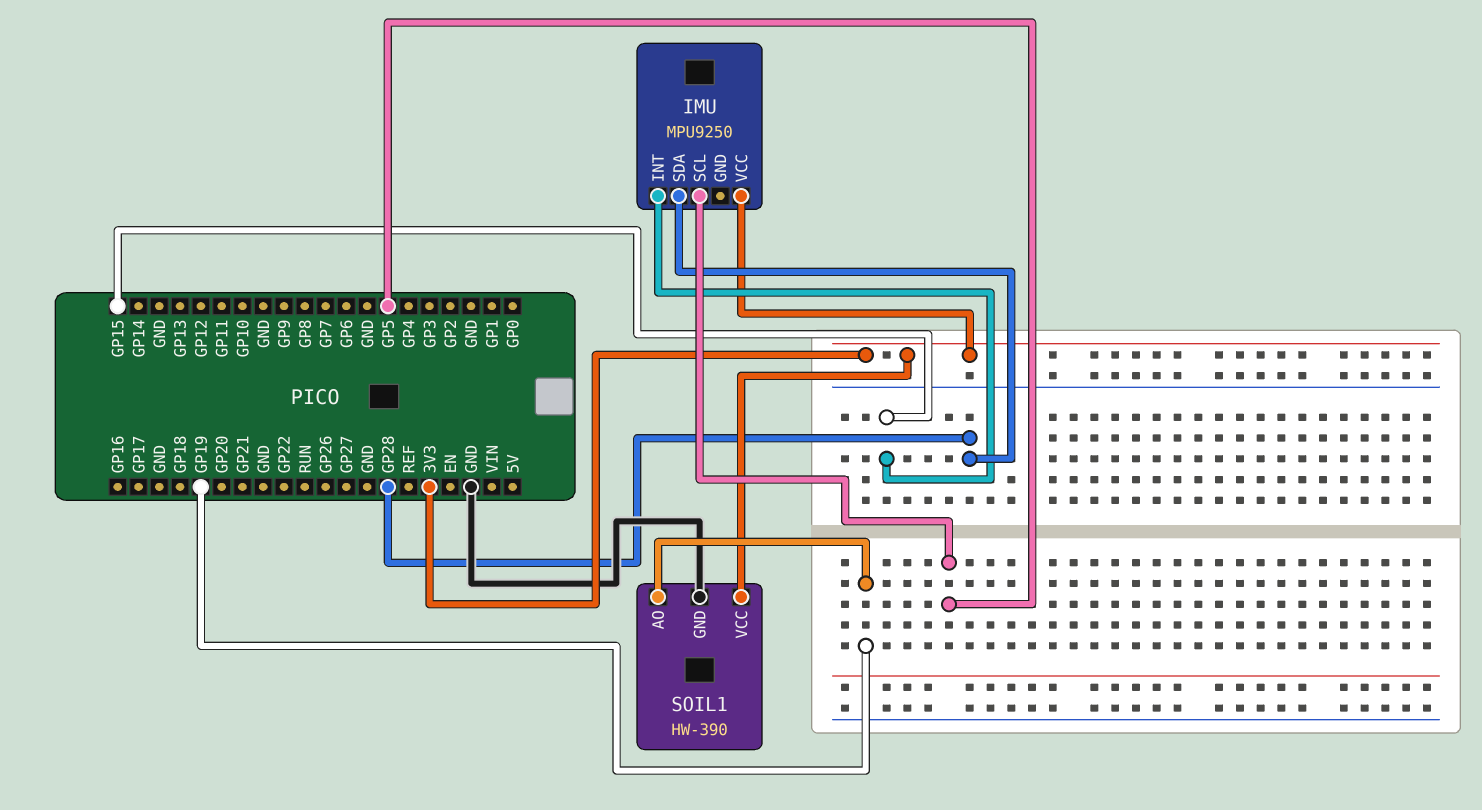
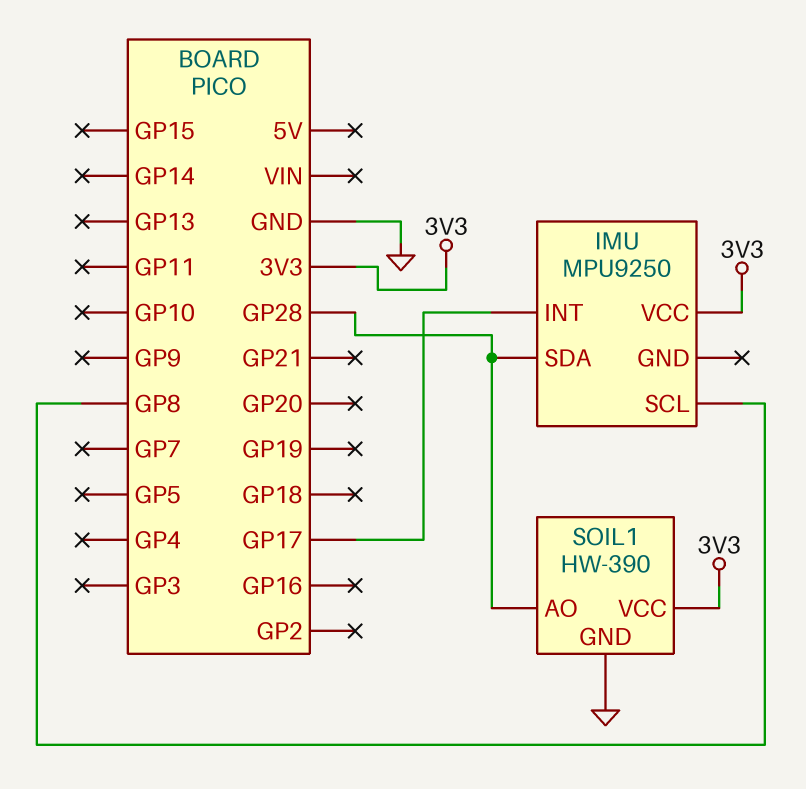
IMU pin INT: GP15 -> GP17
IMU pin SCL: GP5 -> GP8
SOIL1 pin AO: GP19 -> GP28

